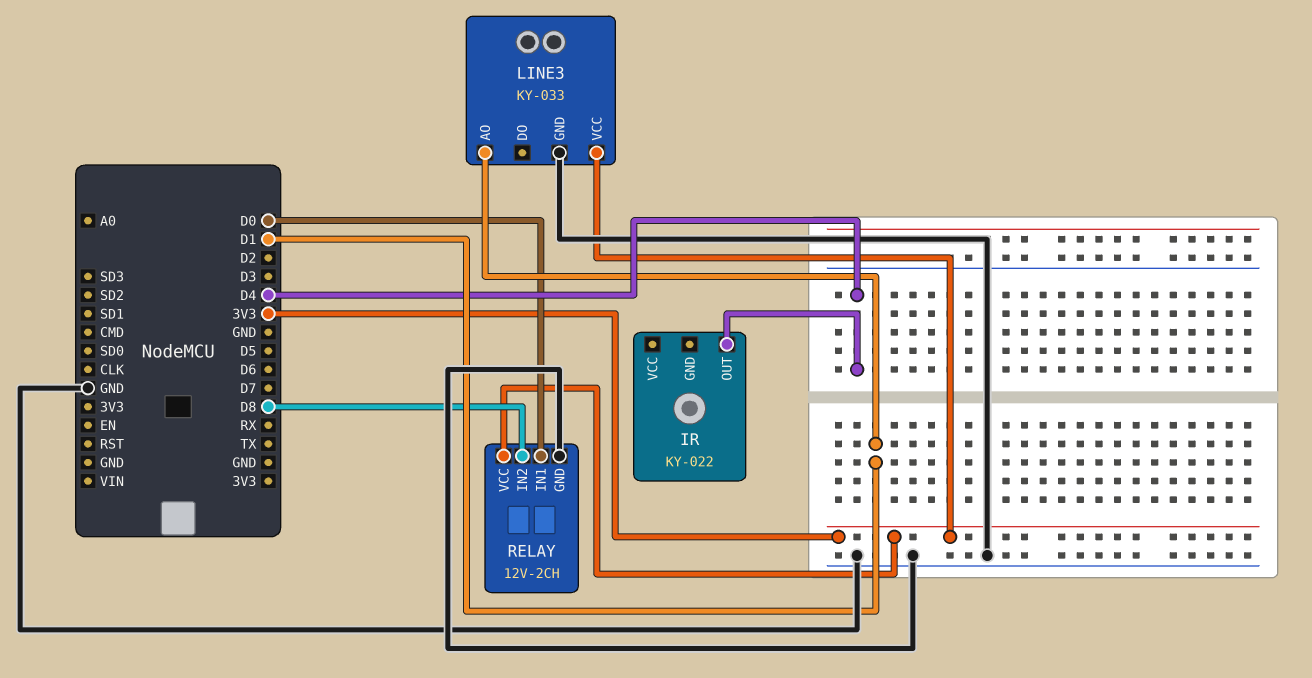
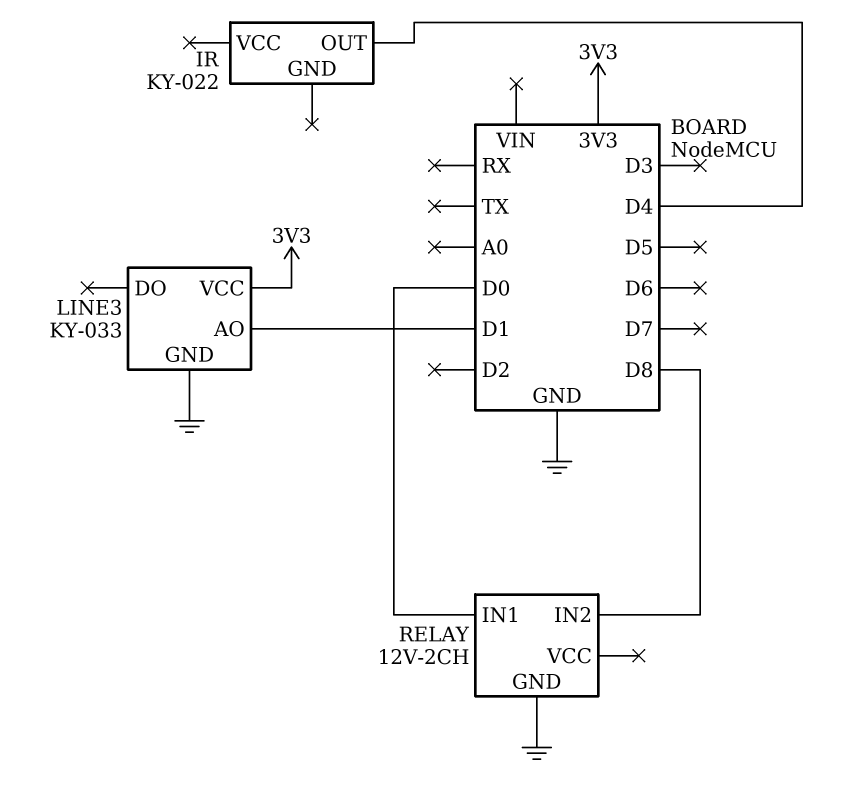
RELAY pin VCC: 3V3 -> none

